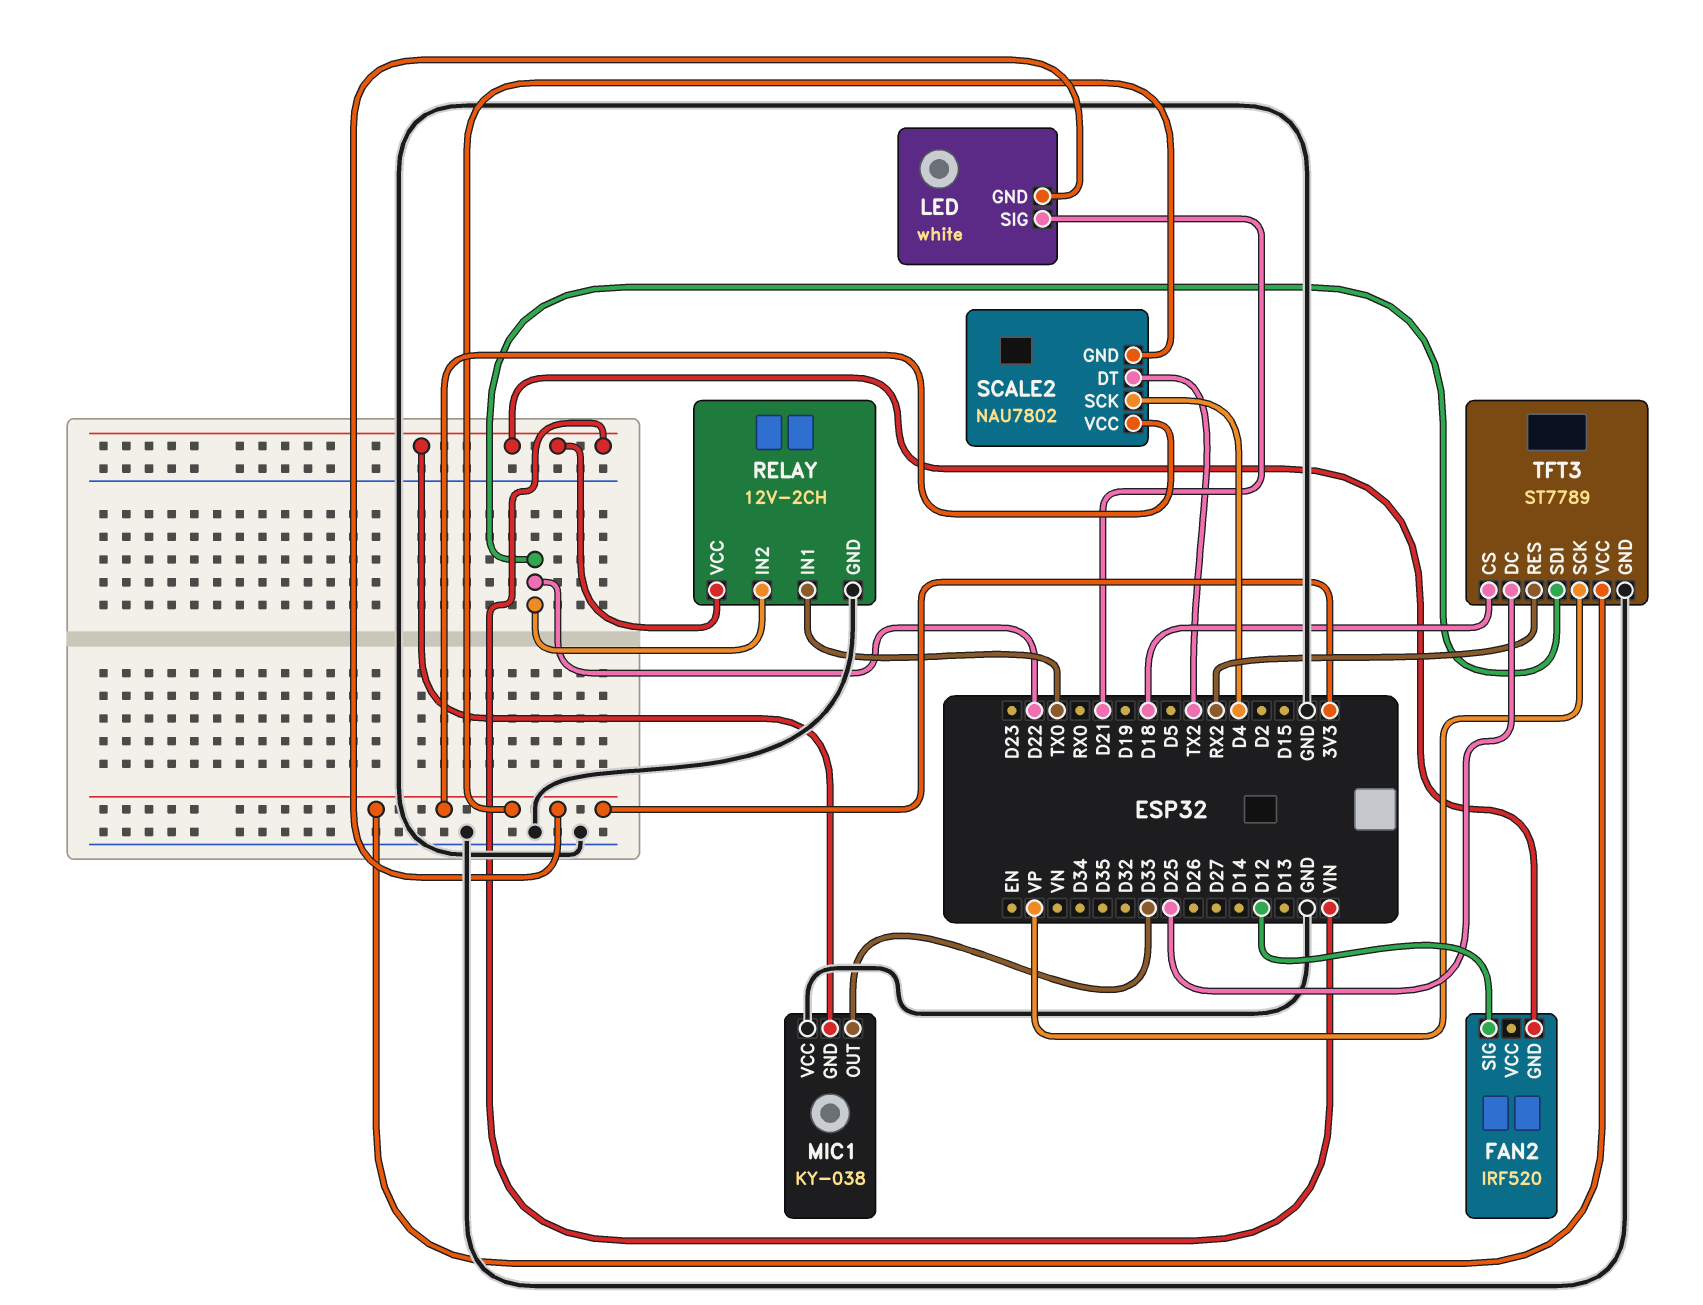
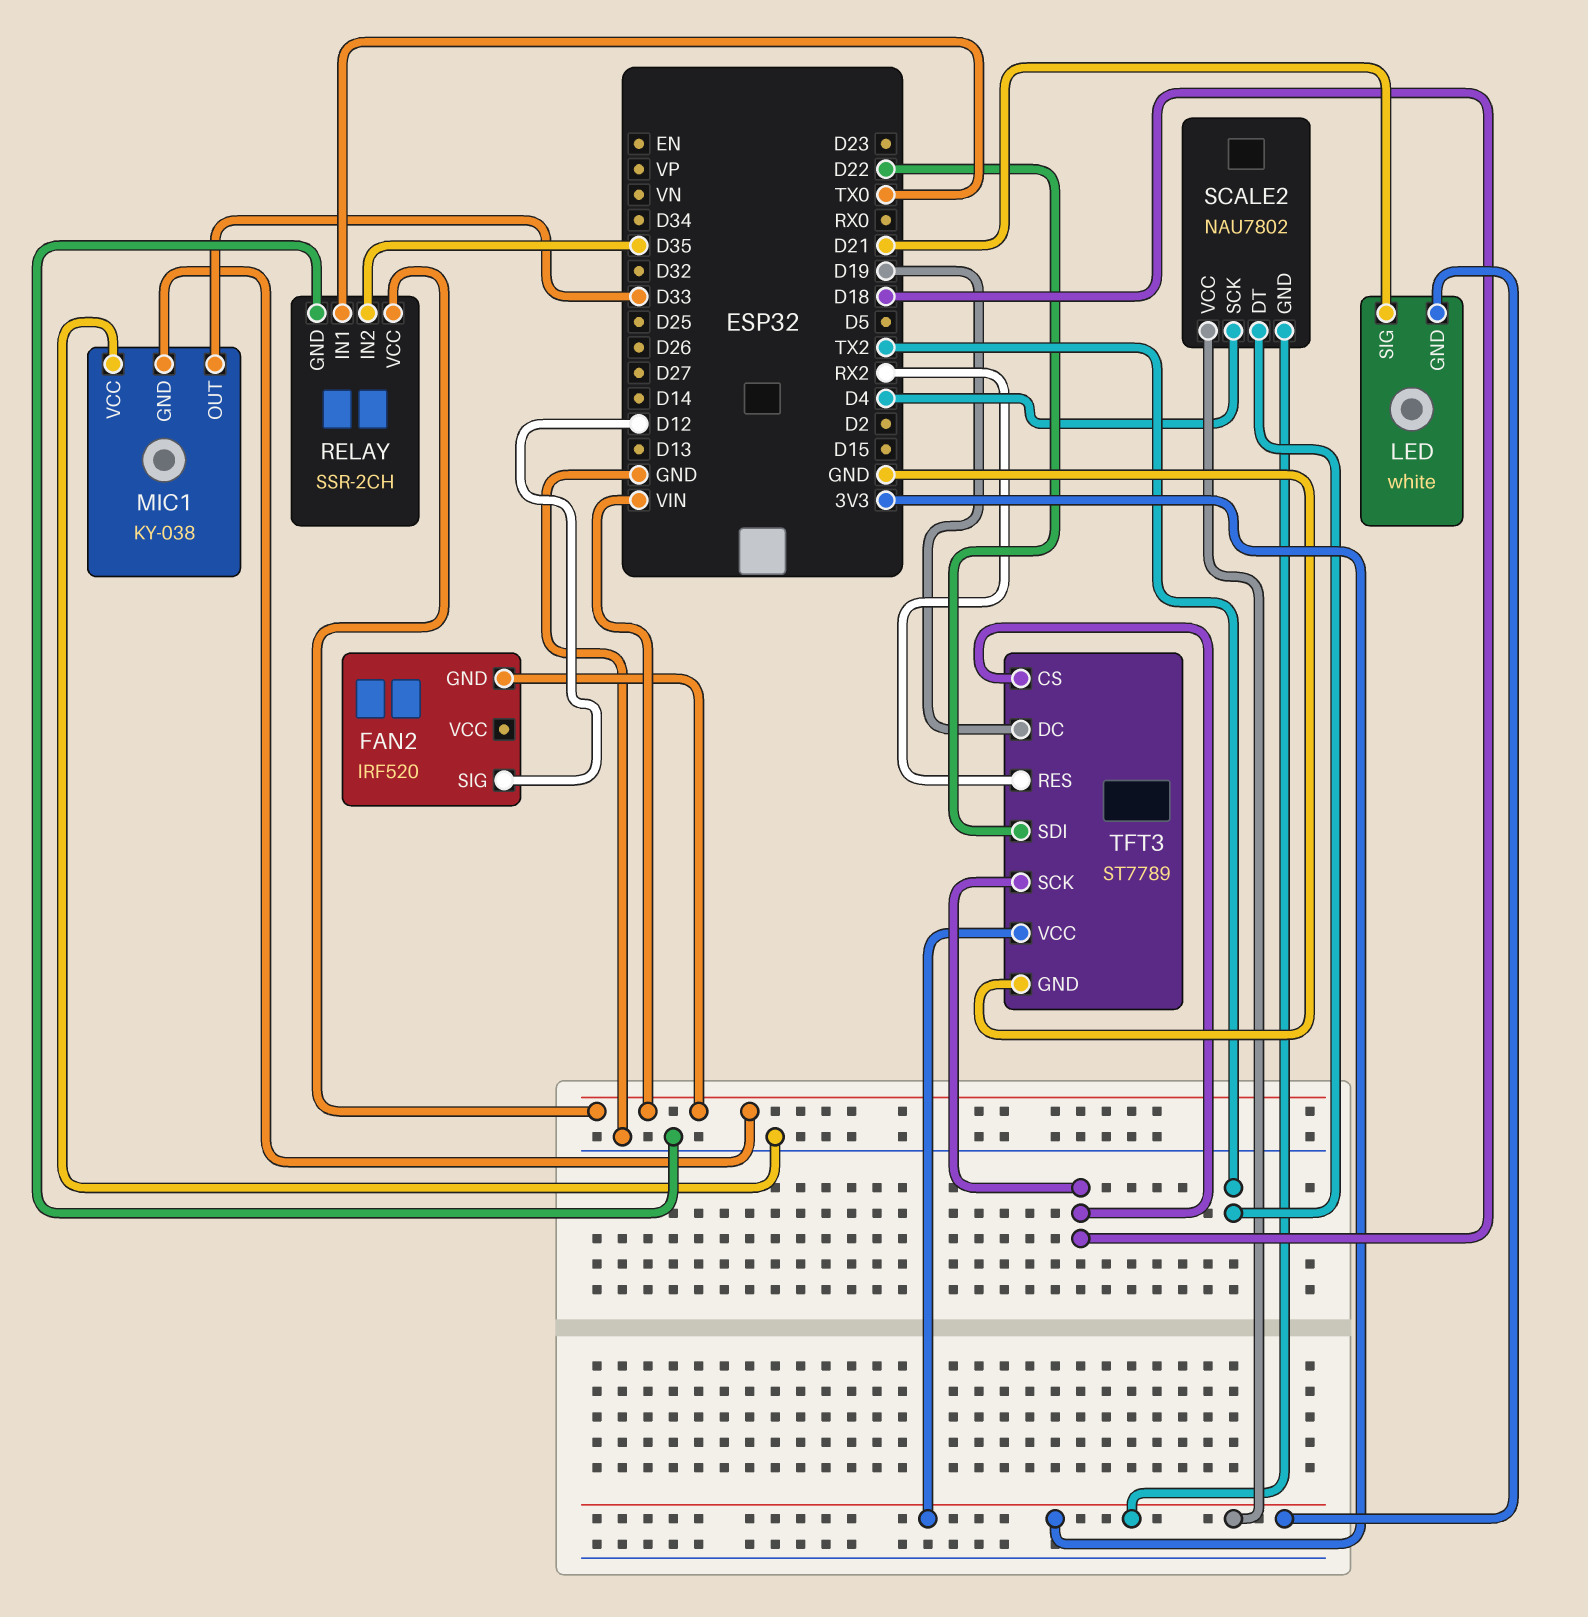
RELAY: 12V-2CH -> SSR-2CH
RELAY pin IN2: D22 -> D35
TFT3 pin DC: D25 -> D19
TFT3 pin SCK: VP -> D18

